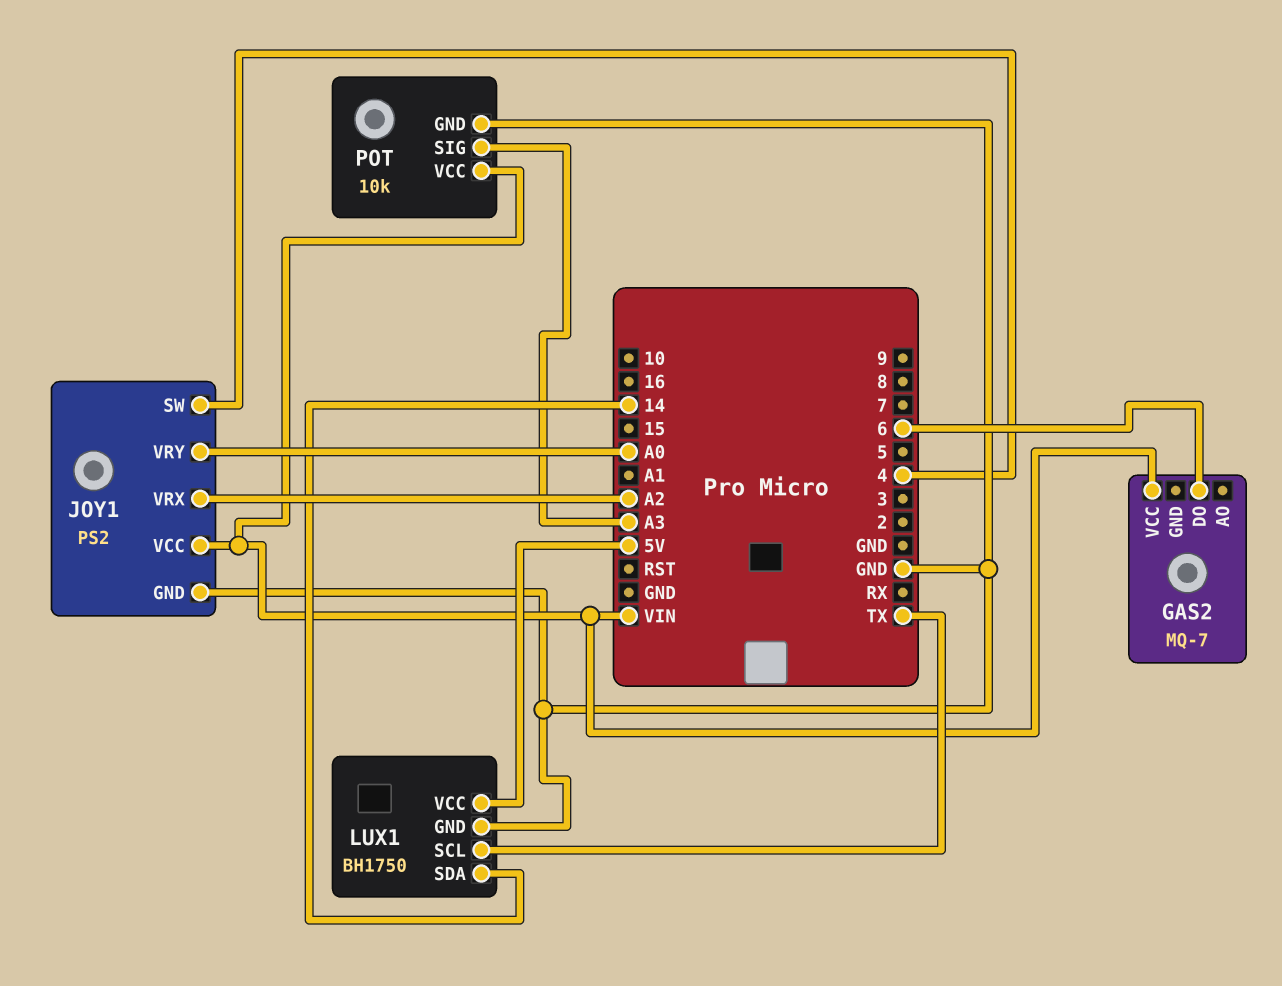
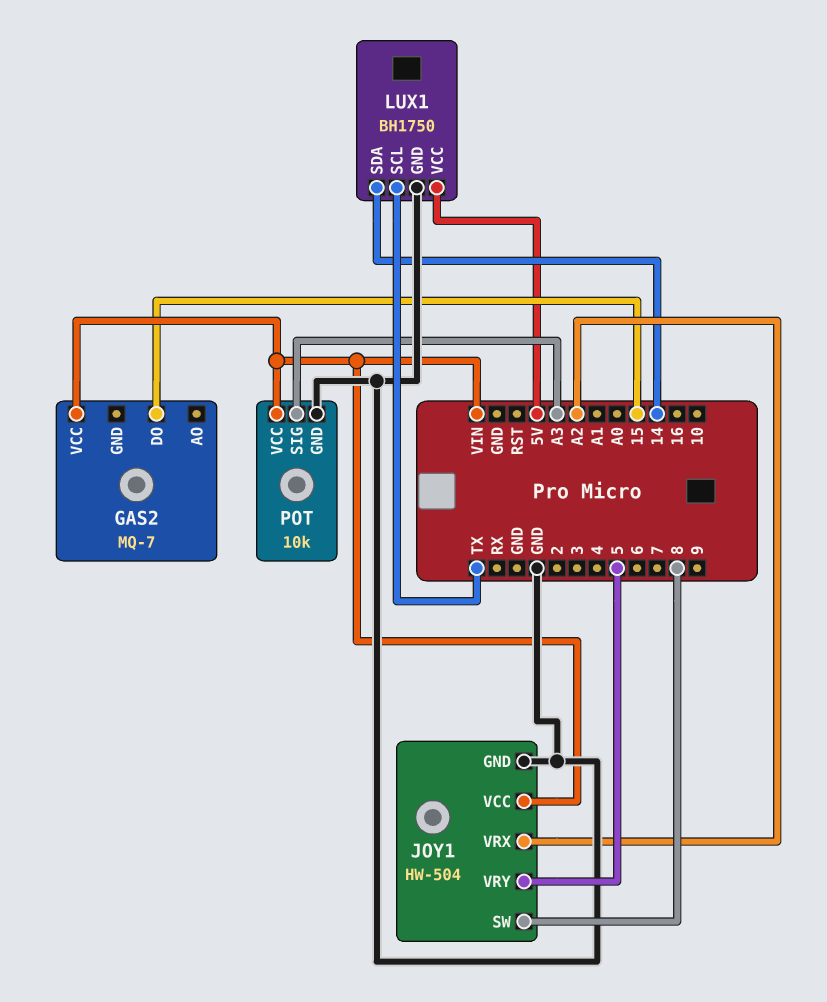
GAS2 pin DO: 6 -> 15
JOY1: PS2 -> HW-504
JOY1 pin SW: 4 -> 8
JOY1 pin VRY: A0 -> 5

